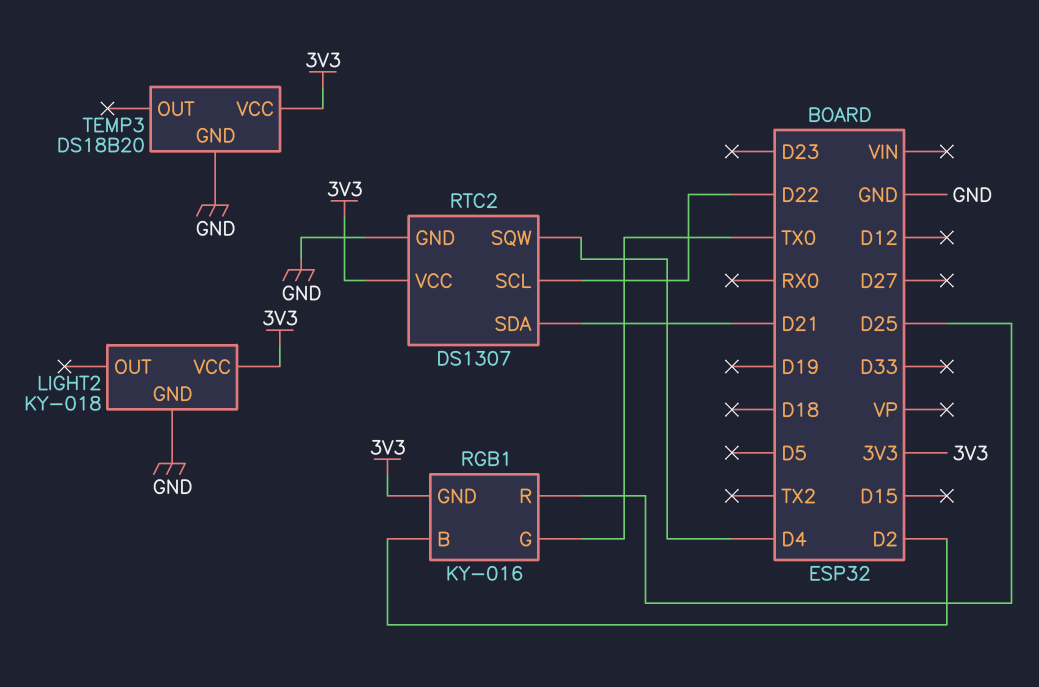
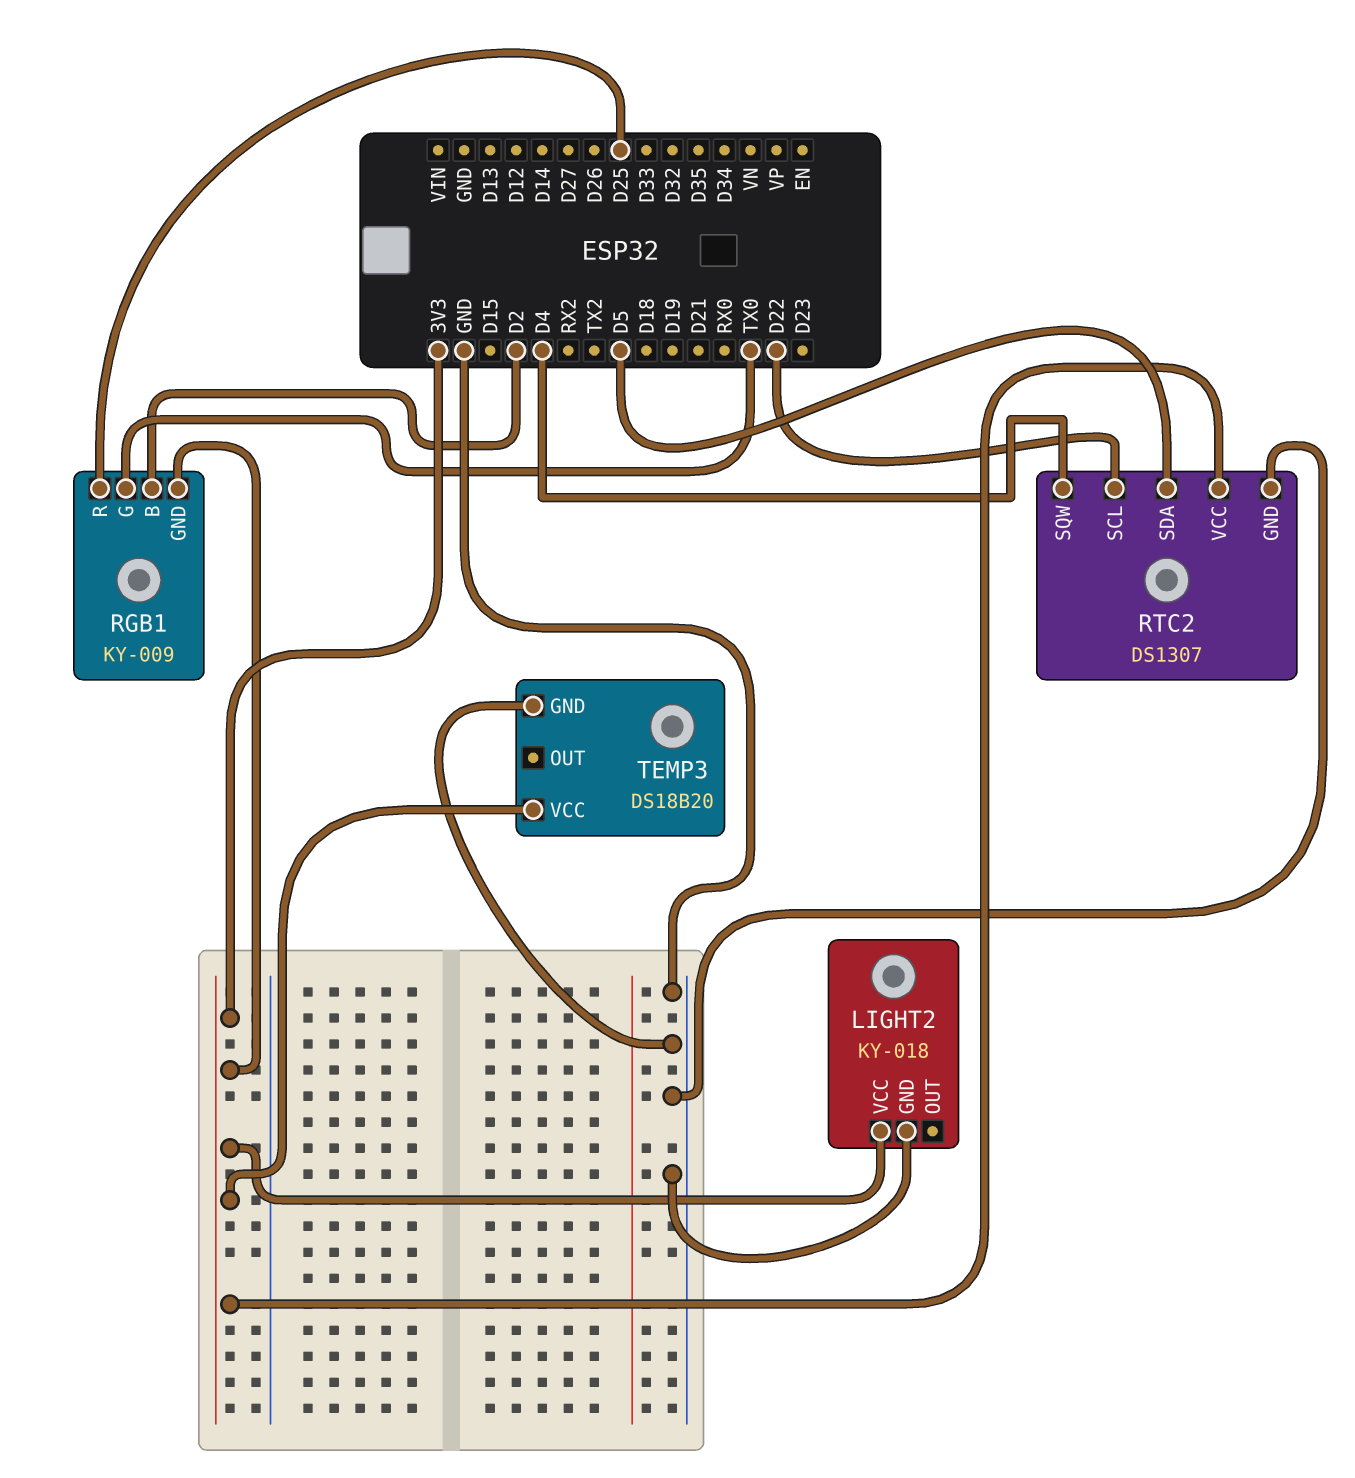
RGB1: KY-016 -> KY-009
RTC2 pin SDA: D21 -> D5

